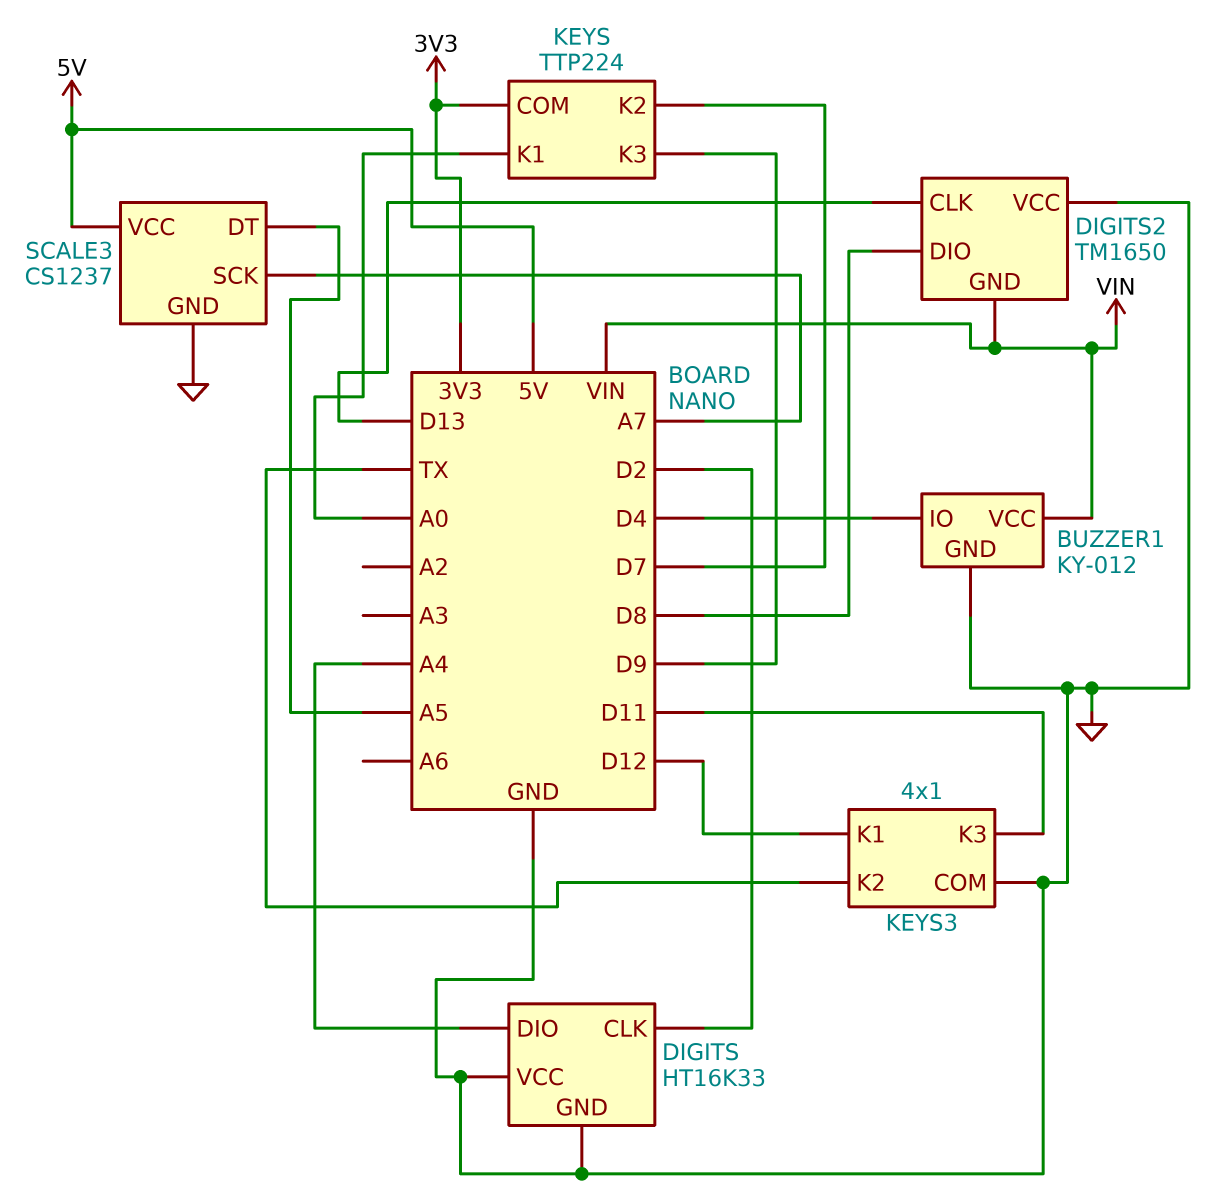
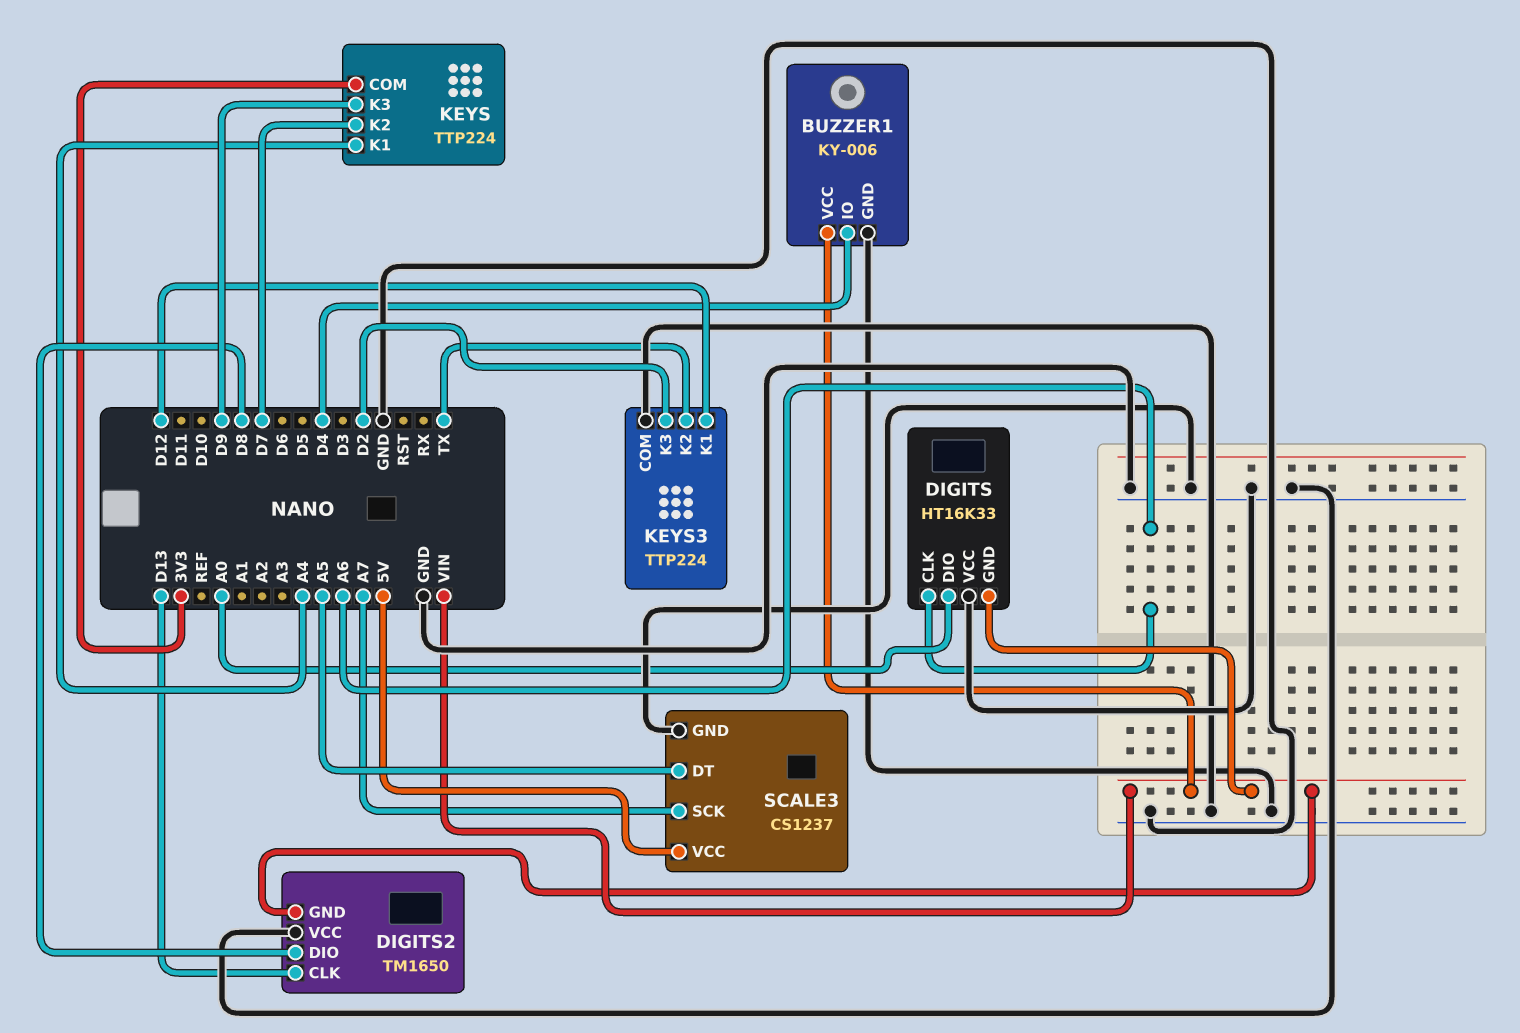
BUZZER1: KY-012 -> KY-006
DIGITS pin CLK: D2 -> A6
DIGITS pin DIO: A4 -> A0
DIGITS pin GND: GND -> VIN
KEYS pin K1: A0 -> A4
KEYS3: 4x1 -> TTP224
KEYS3 pin K3: D11 -> D2

